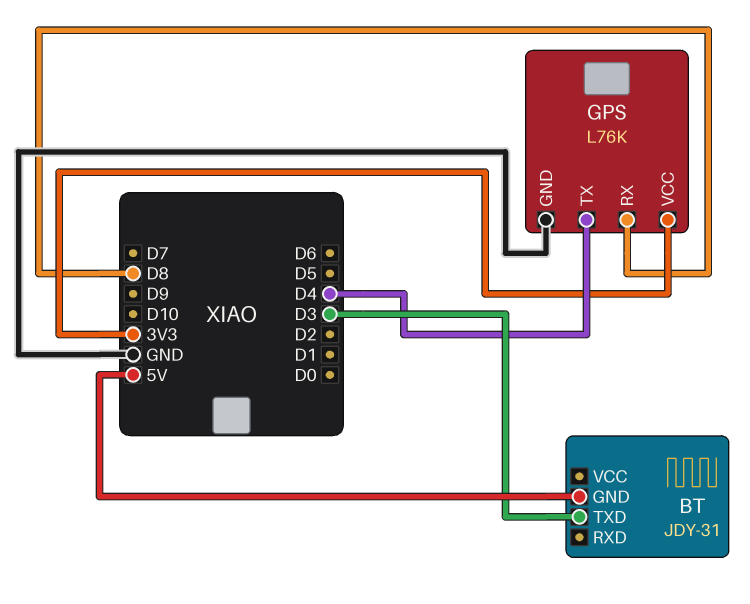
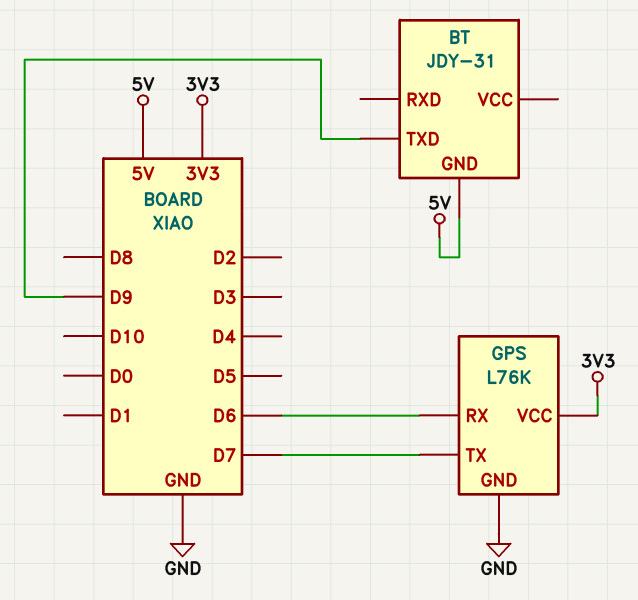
BT pin TXD: D3 -> D9
GPS pin RX: D8 -> D6
GPS pin TX: D4 -> D7

